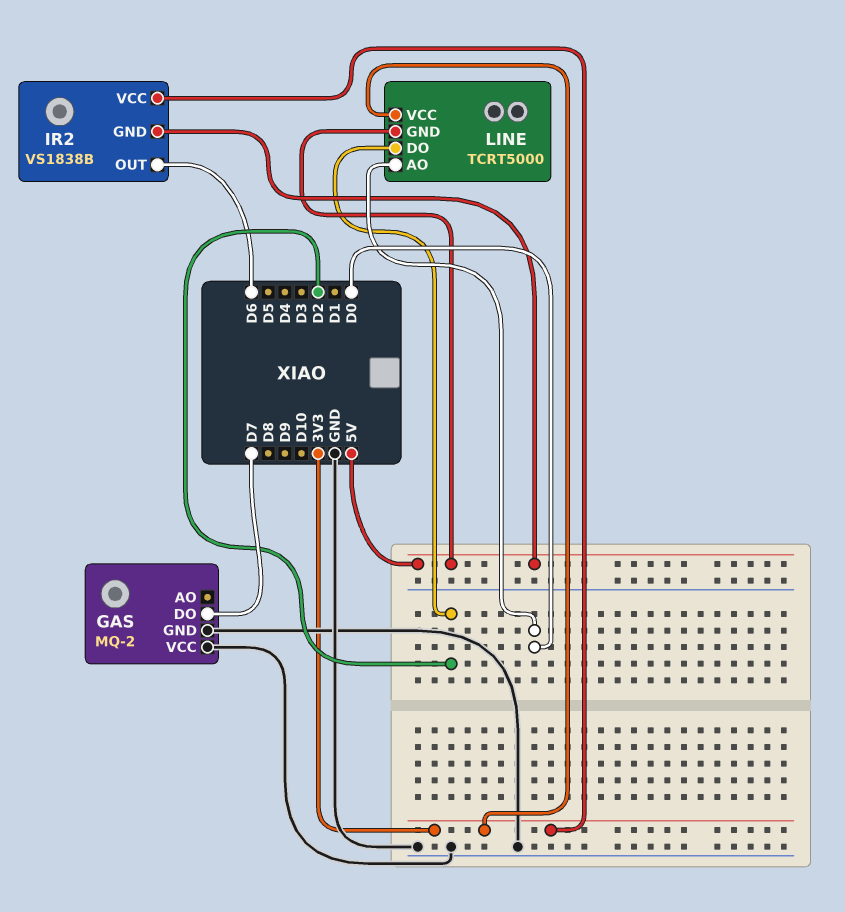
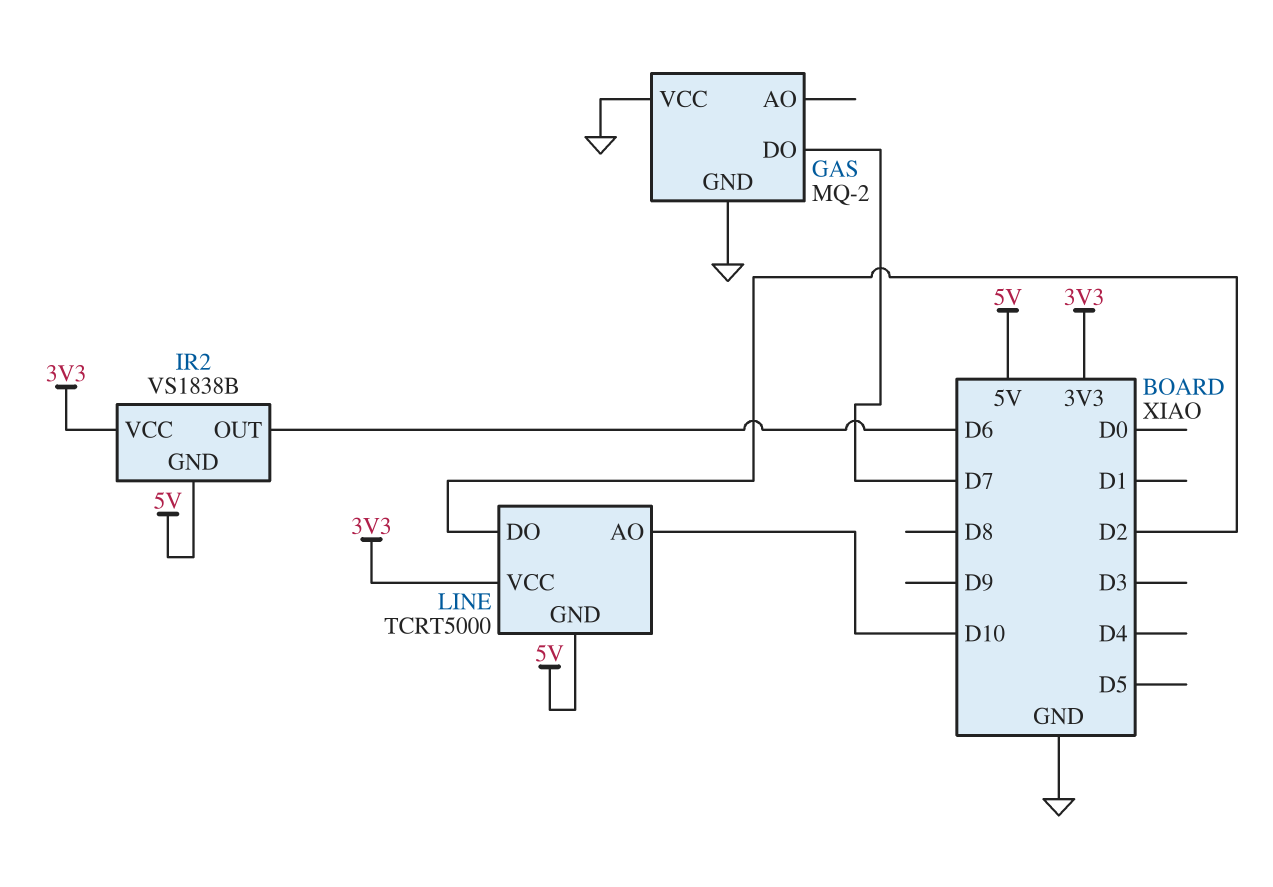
LINE pin AO: D0 -> D10

